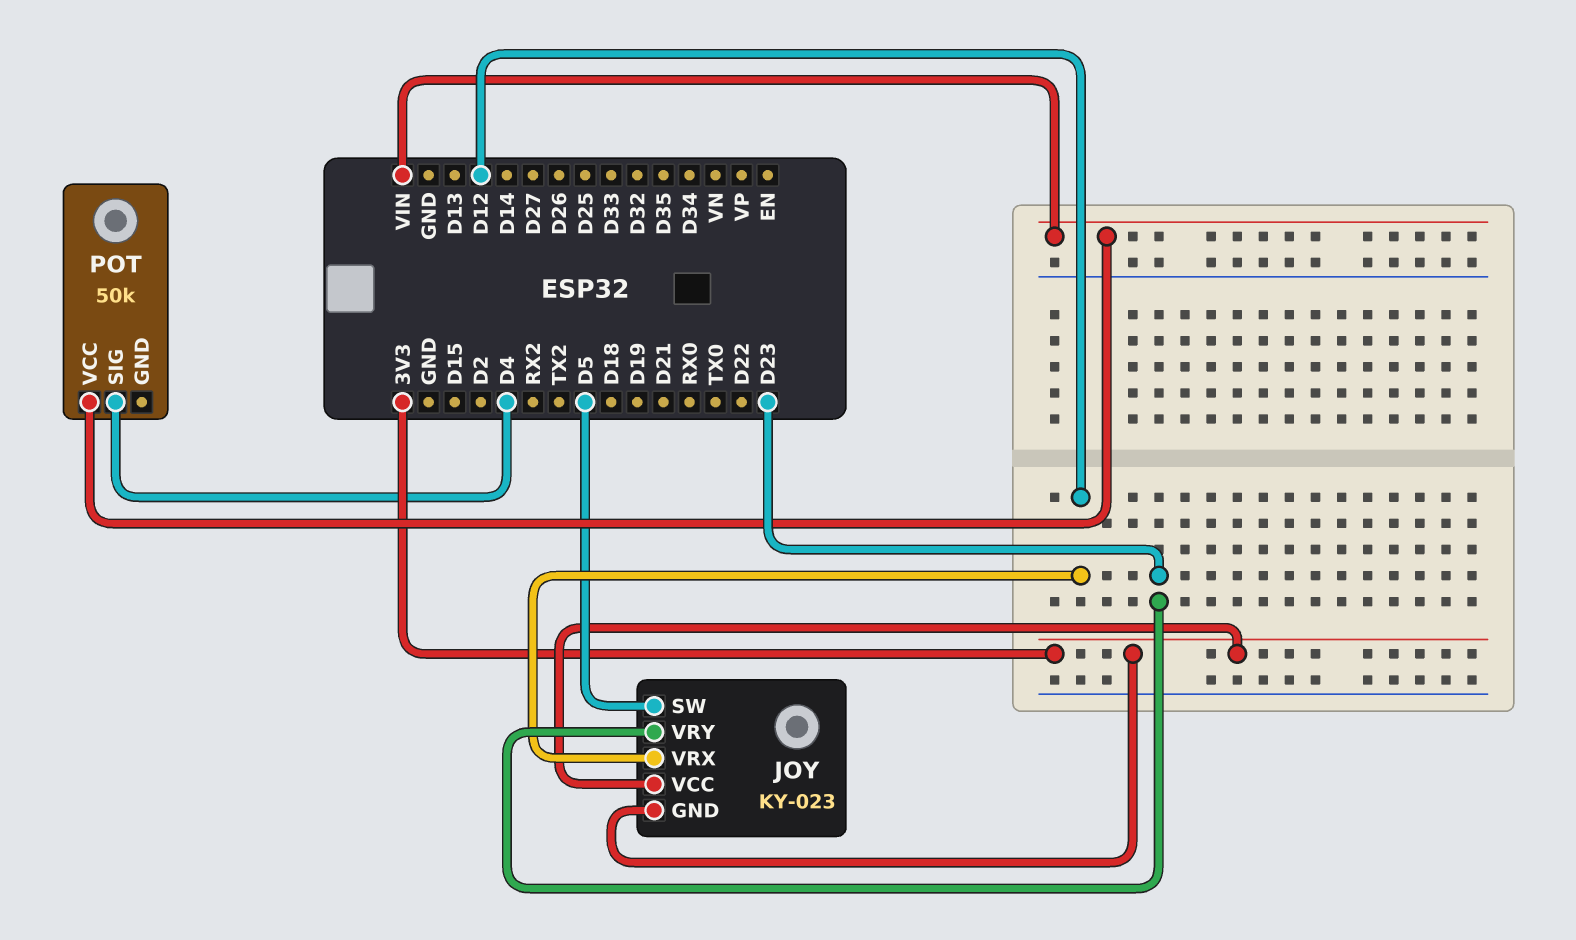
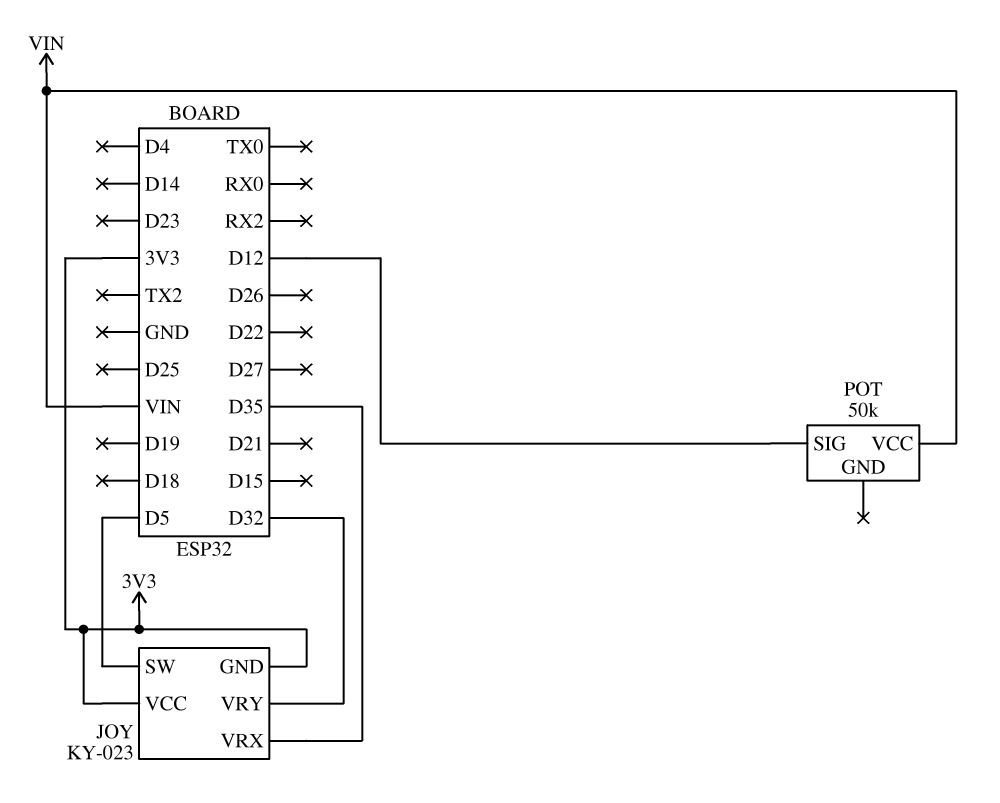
JOY pin VRX: D12 -> D35
JOY pin VRY: D23 -> D32
POT pin SIG: D4 -> D12

